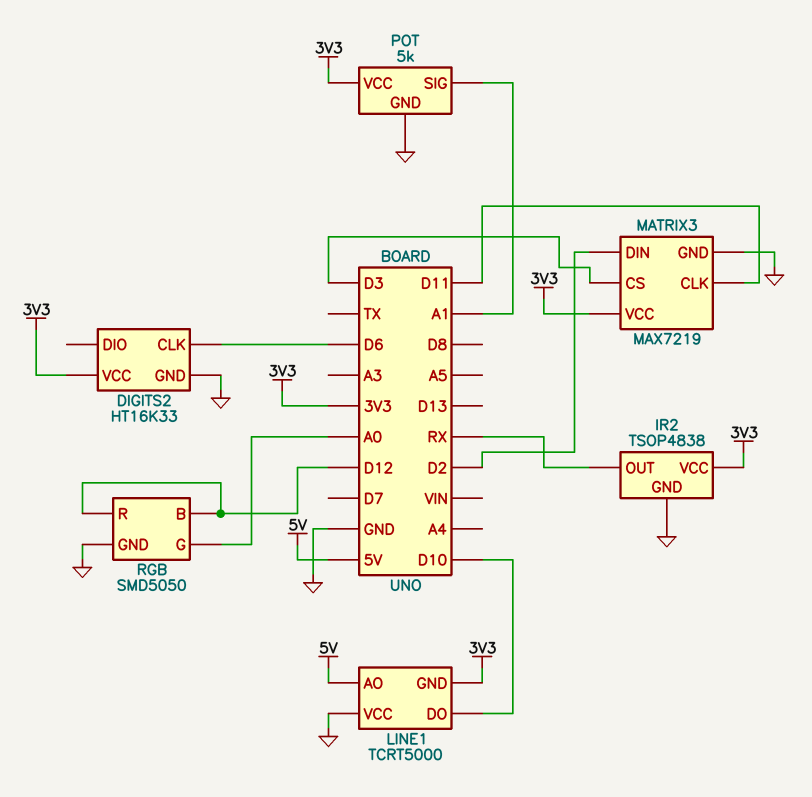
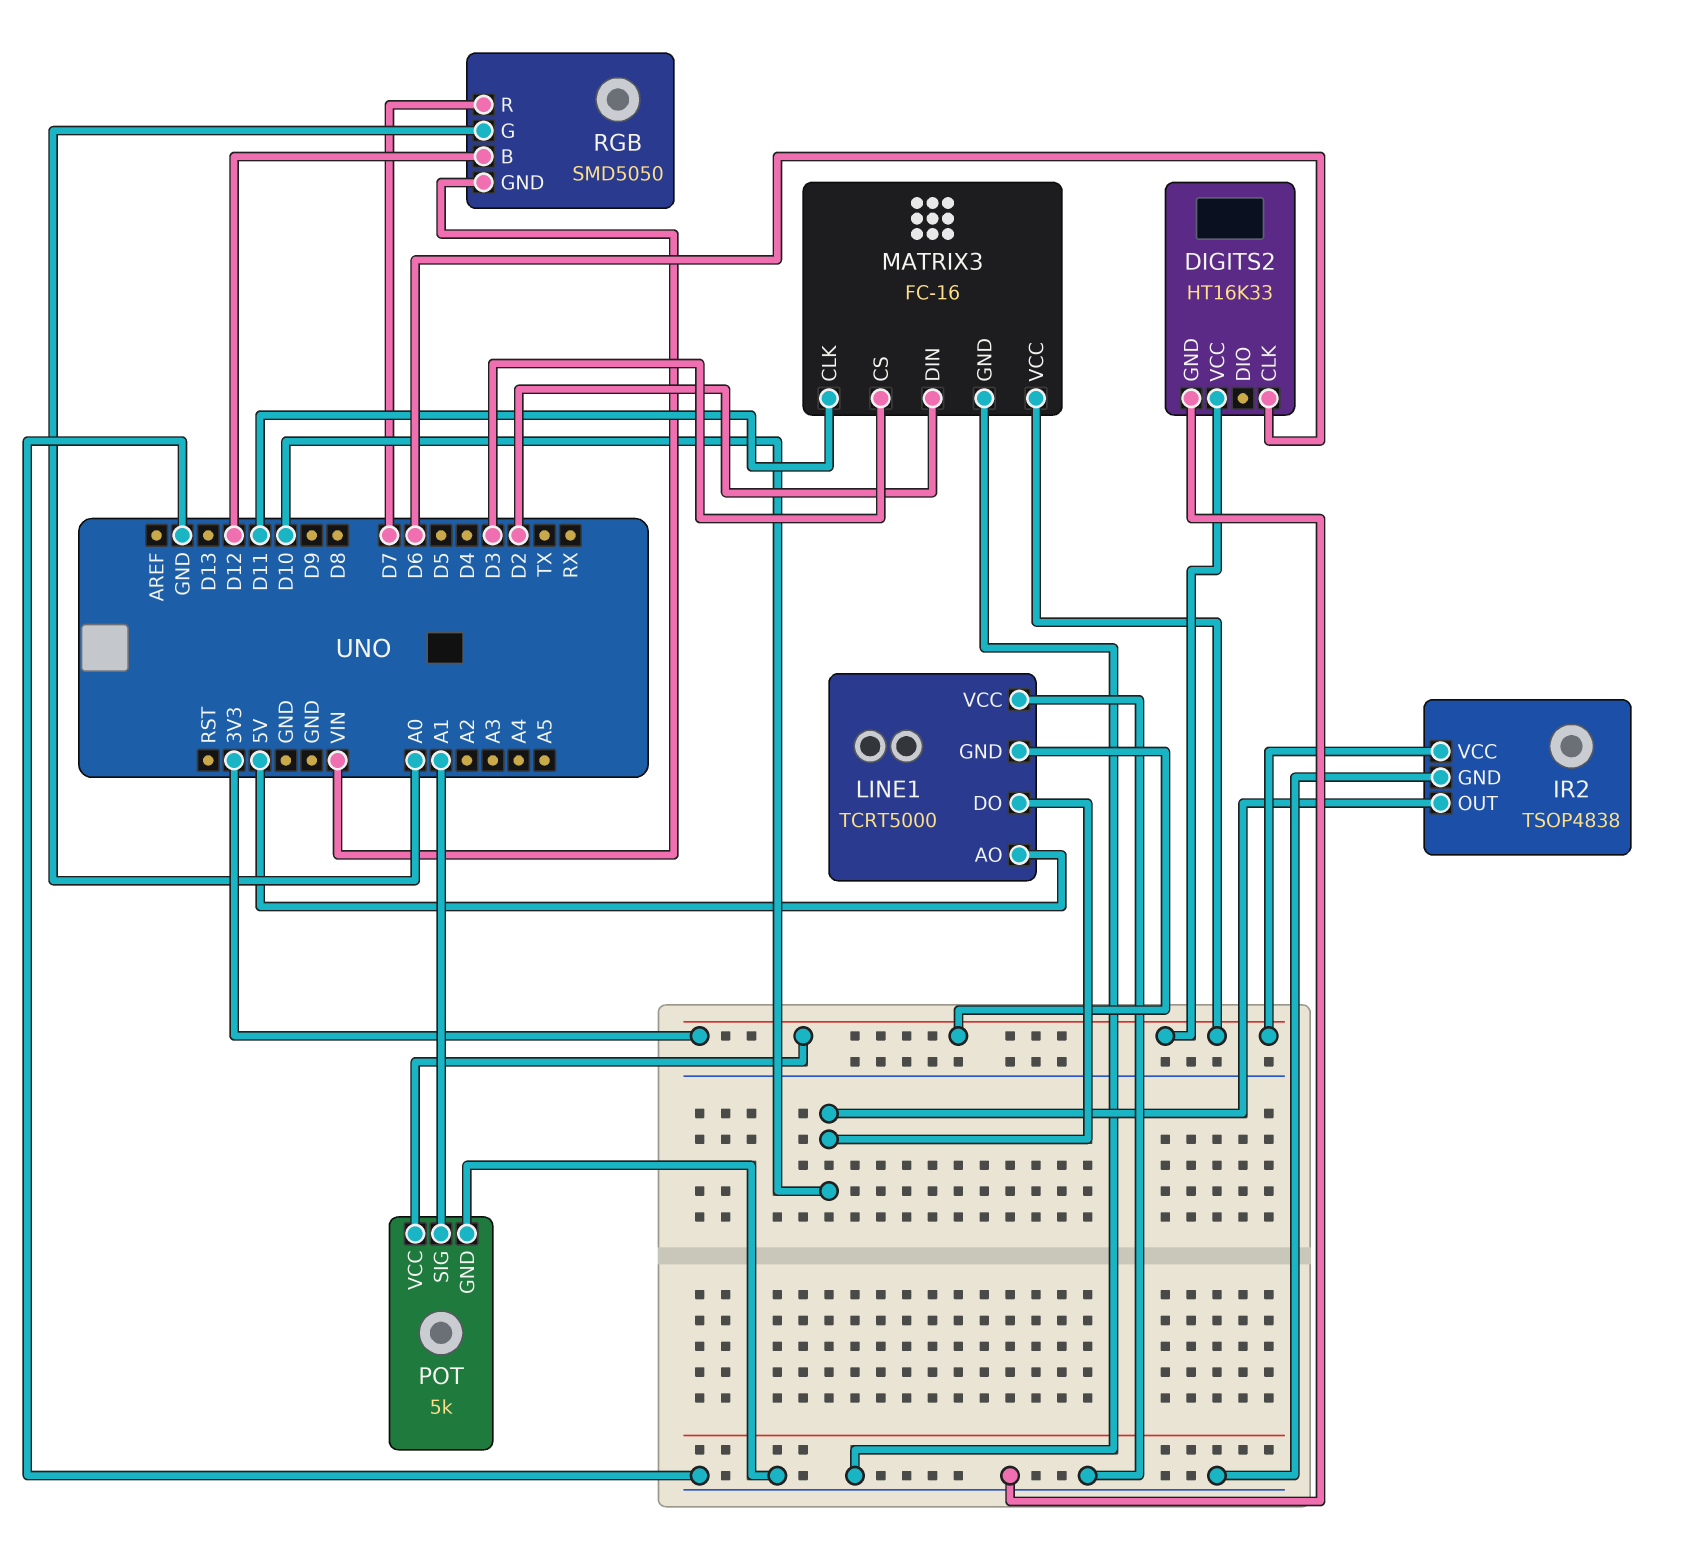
IR2 pin OUT: RX -> D10
MATRIX3: MAX7219 -> FC-16
RGB pin GND: GND -> VIN
RGB pin R: D12 -> D7

